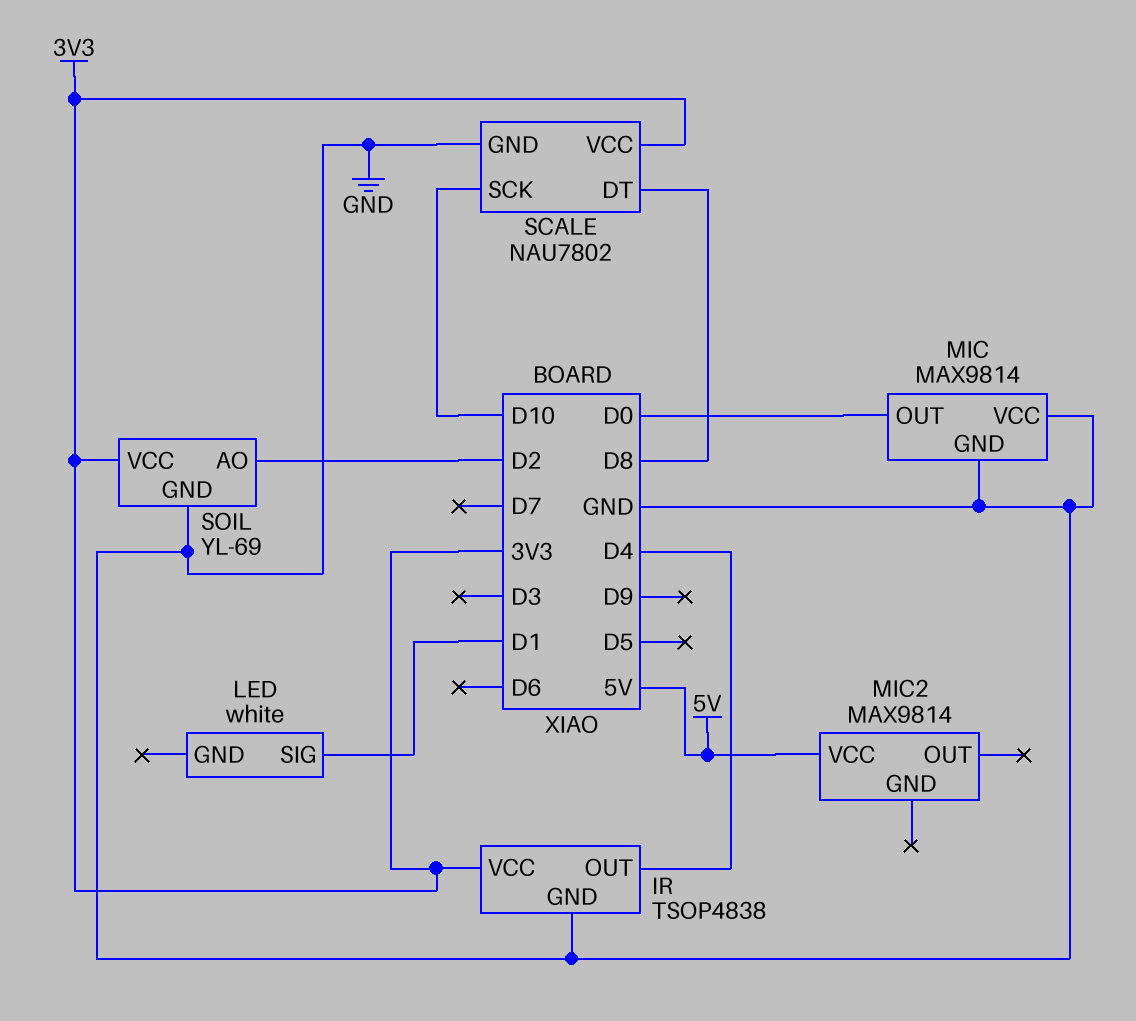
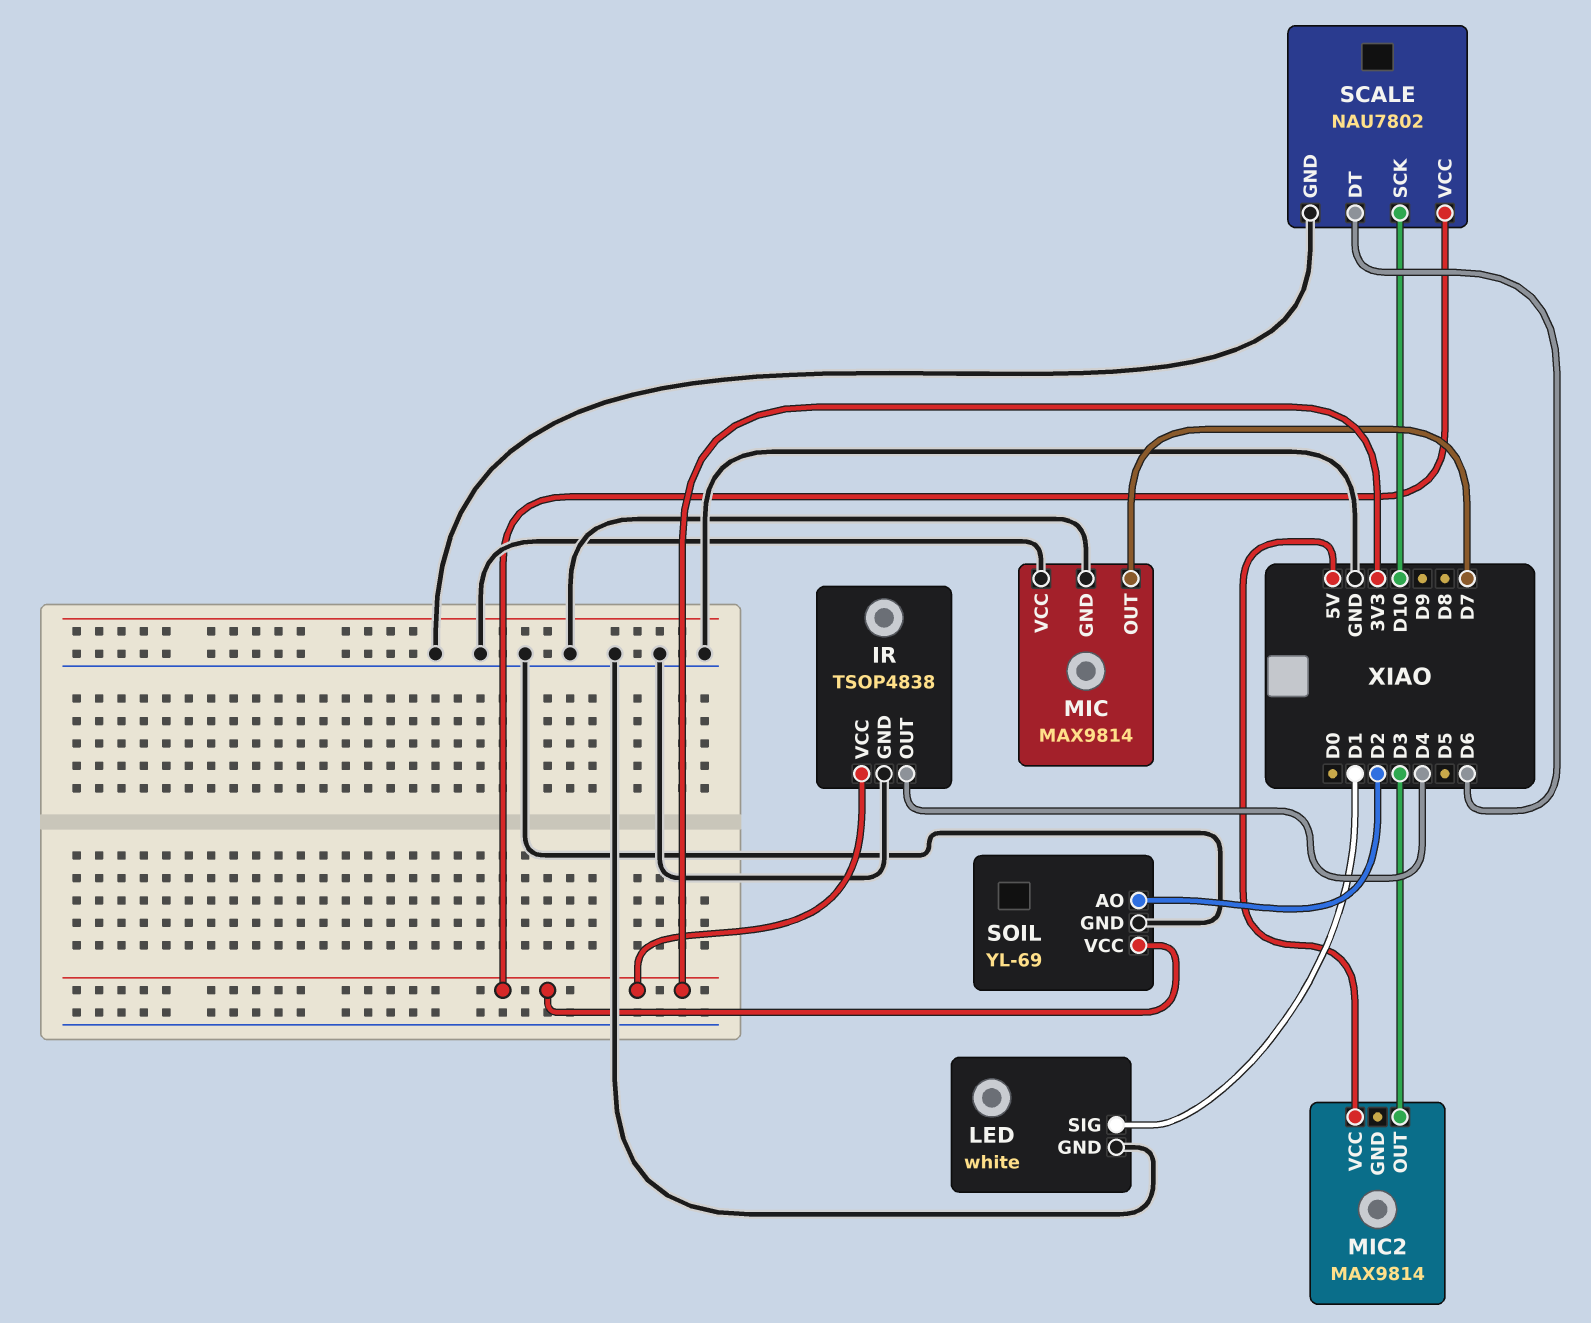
LED pin GND: none -> GND
MIC pin OUT: D0 -> D7
MIC2 pin OUT: none -> D3
SCALE pin DT: D8 -> D6

